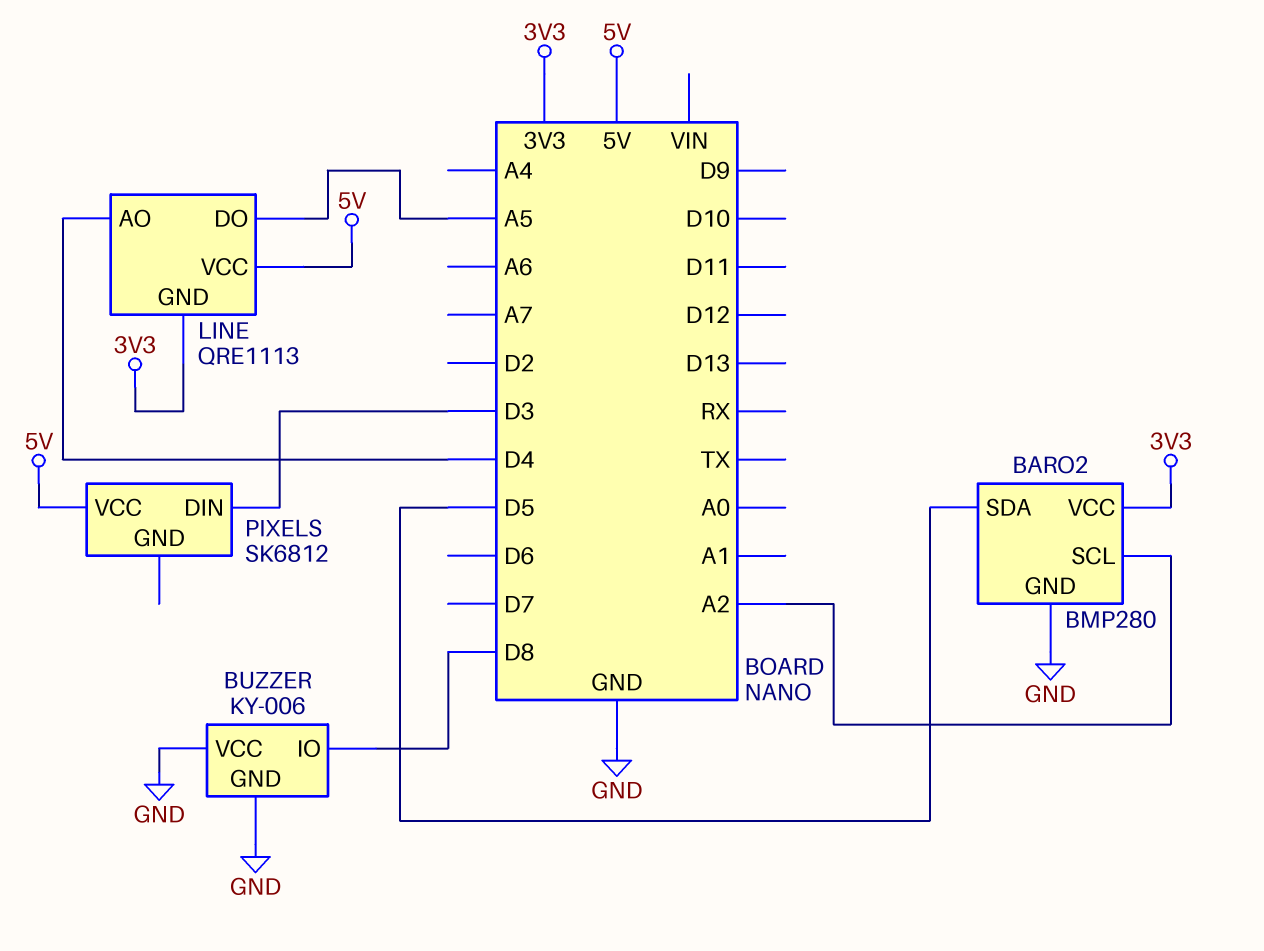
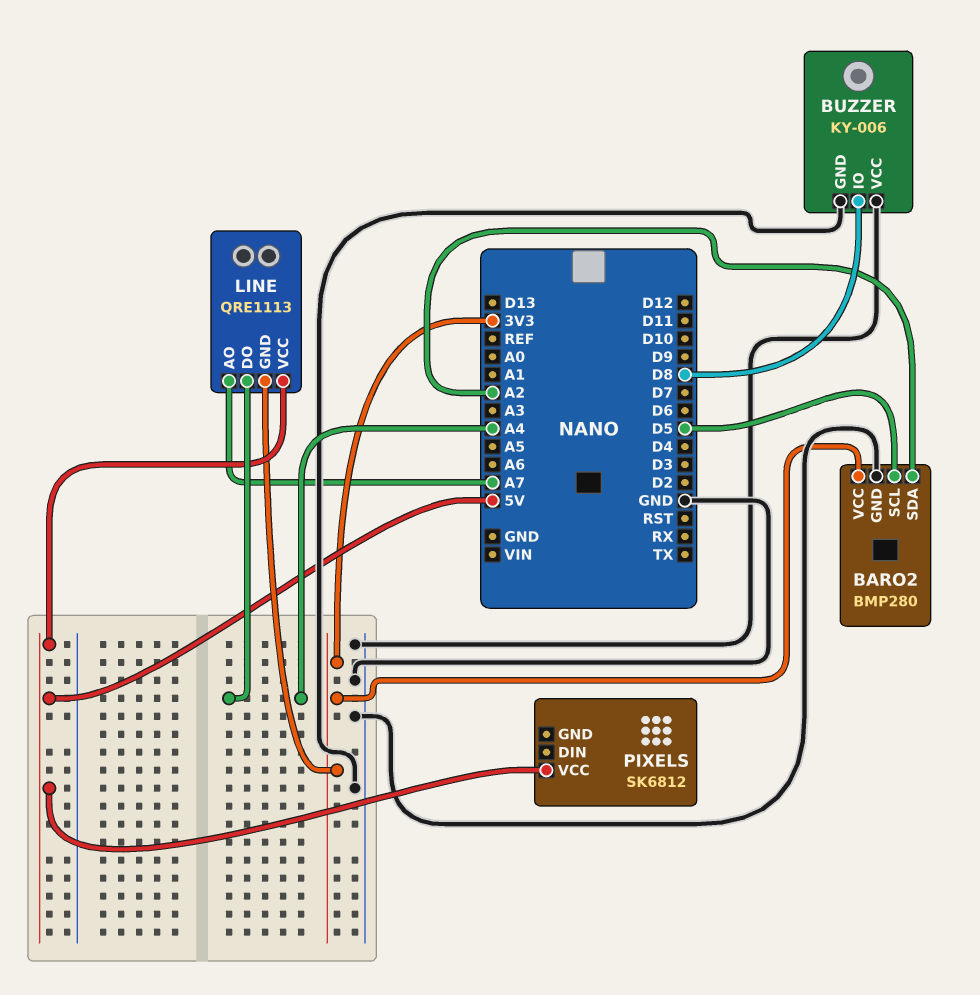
BARO2 pin SCL: A2 -> D5
BARO2 pin SDA: D5 -> A2
LINE pin AO: D4 -> A7
LINE pin DO: A5 -> A4
PIXELS pin DIN: D3 -> none

